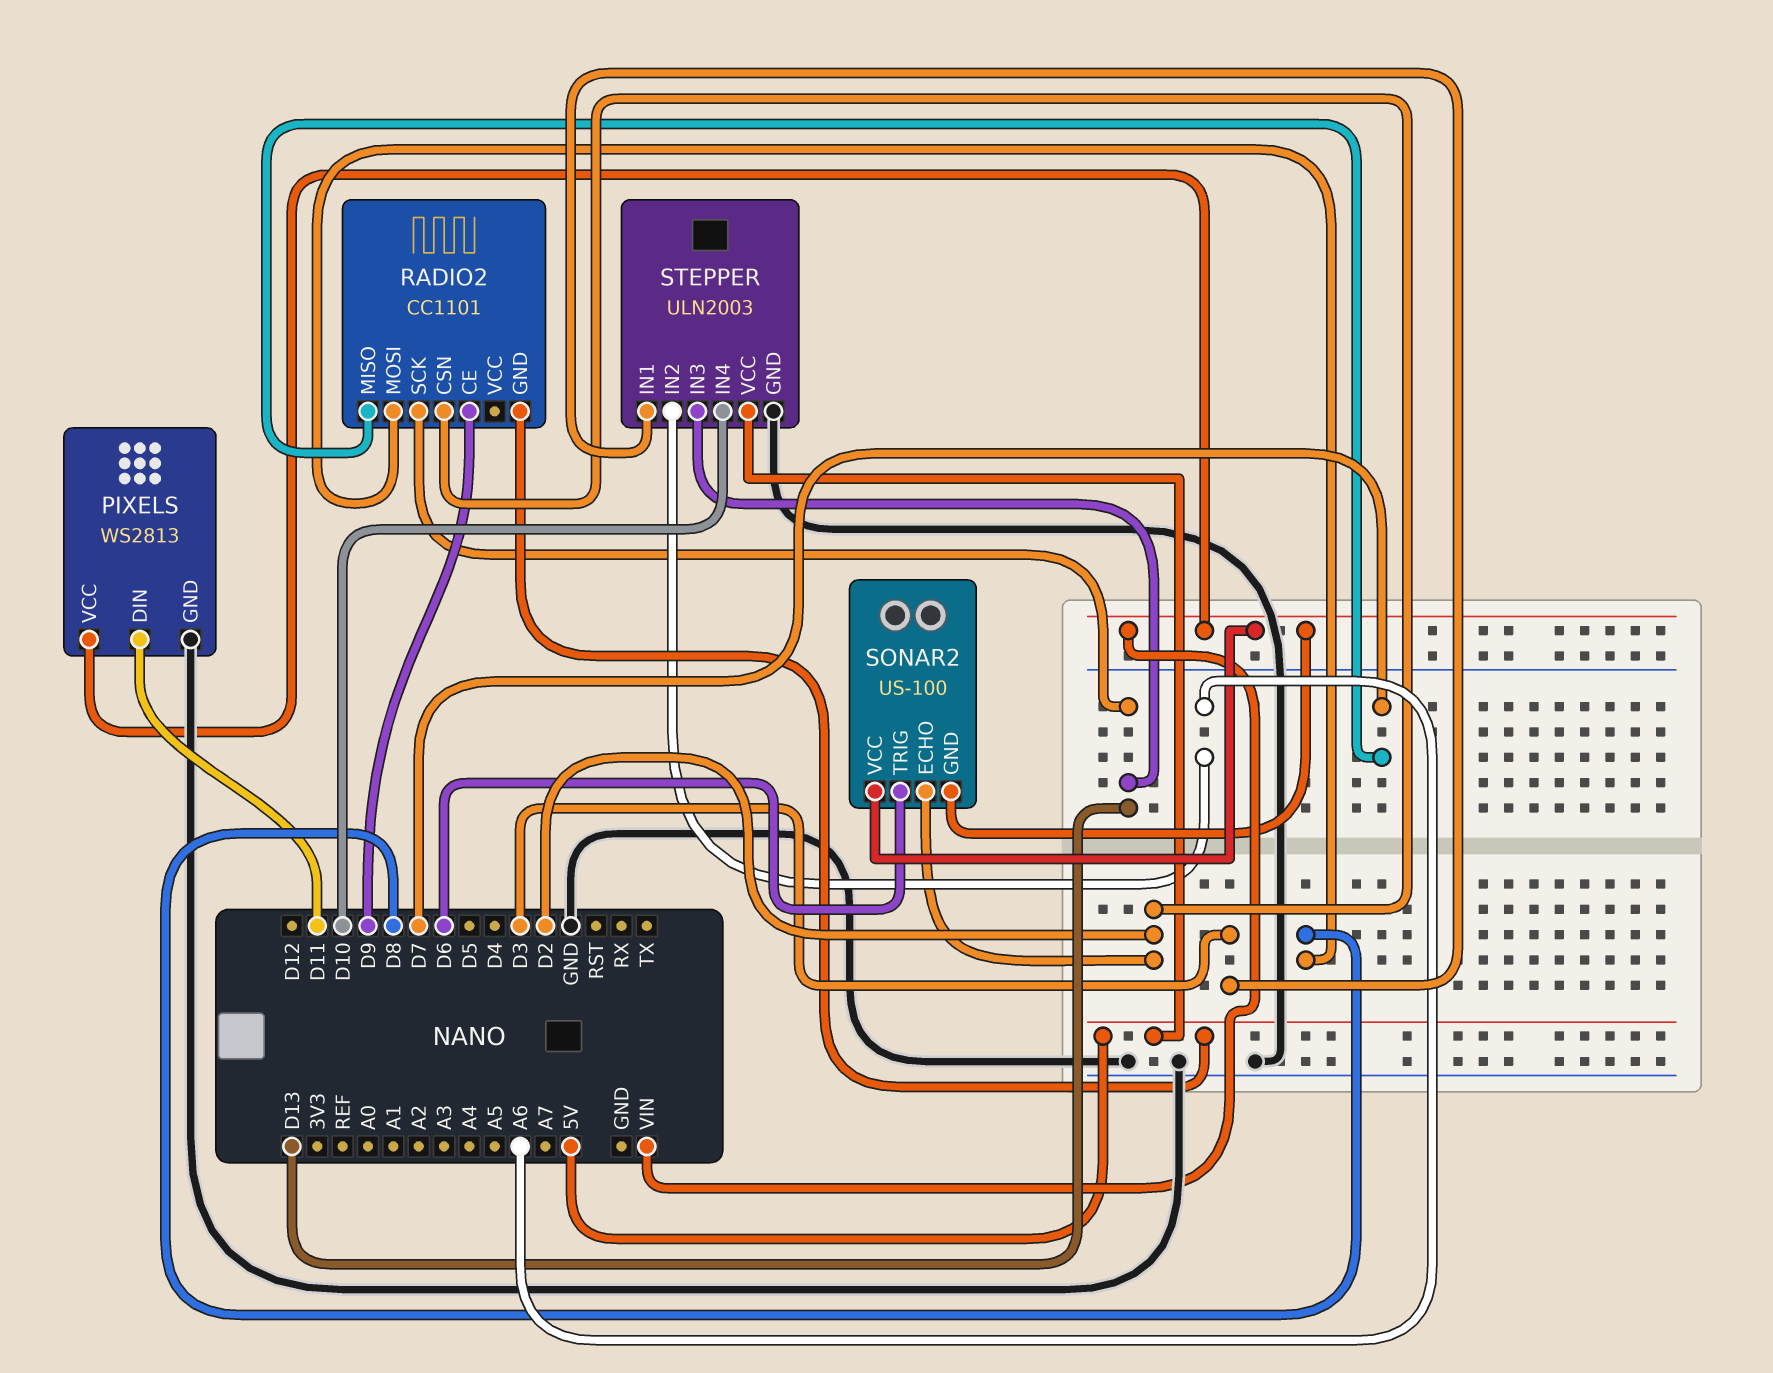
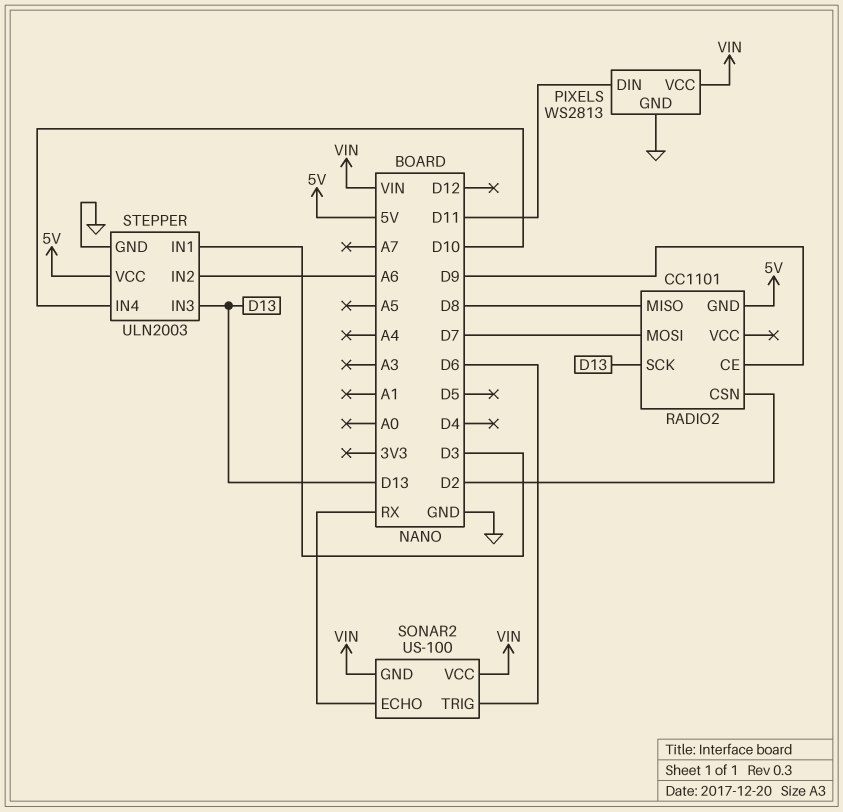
RADIO2 pin MISO: D7 -> D8
RADIO2 pin MOSI: D8 -> D7
SONAR2 pin ECHO: D2 -> RX

